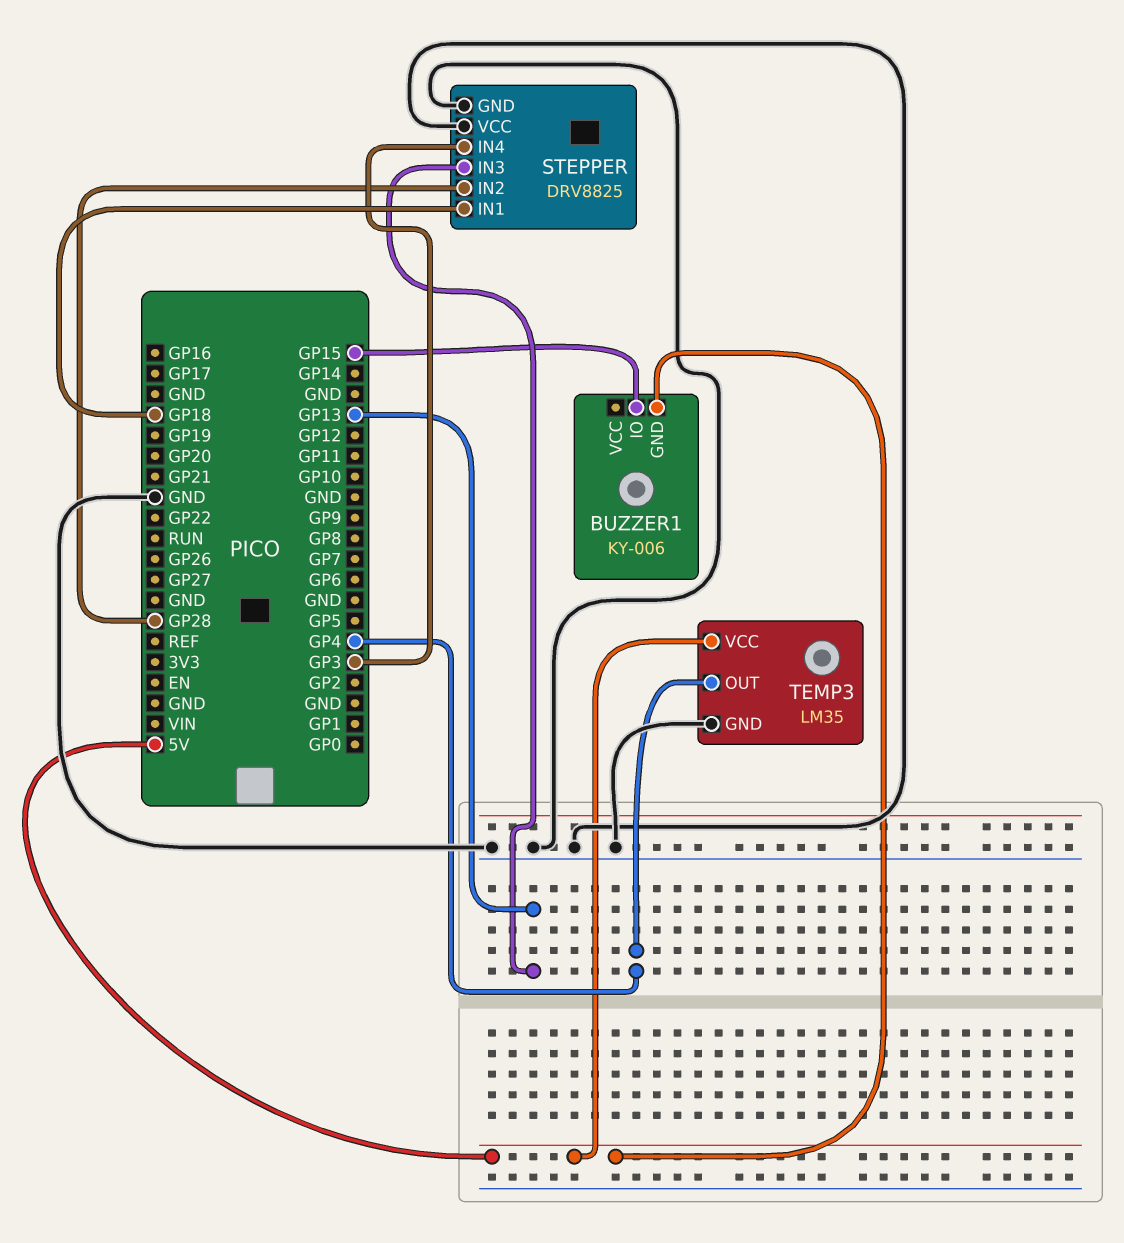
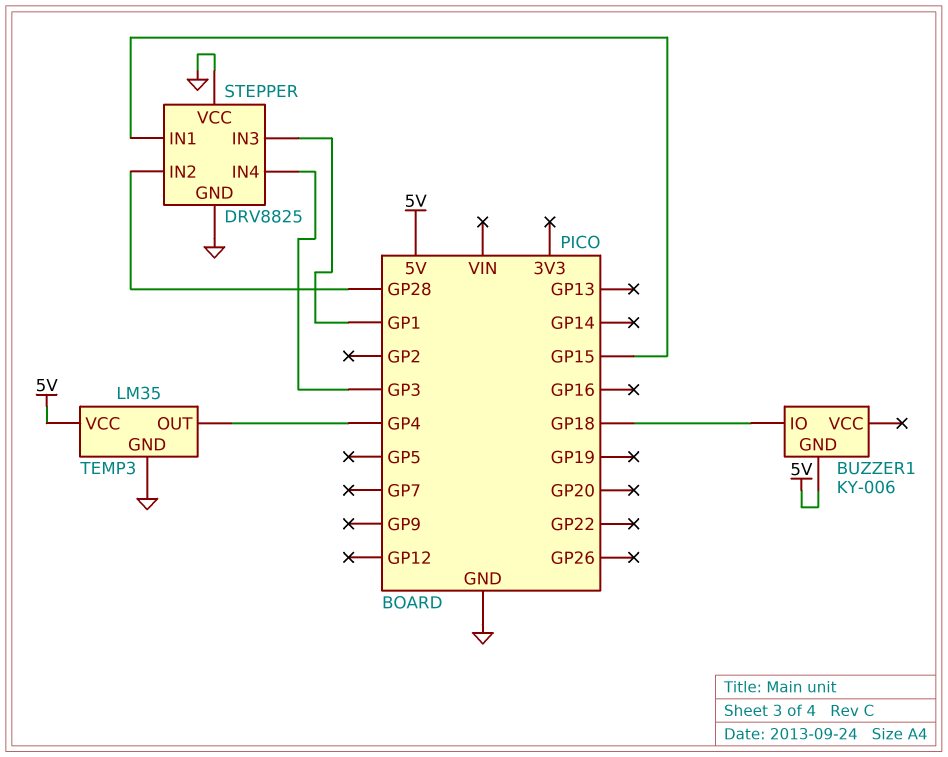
BUZZER1 pin IO: GP15 -> GP18
STEPPER pin IN1: GP18 -> GP15
STEPPER pin IN3: GP13 -> GP1

